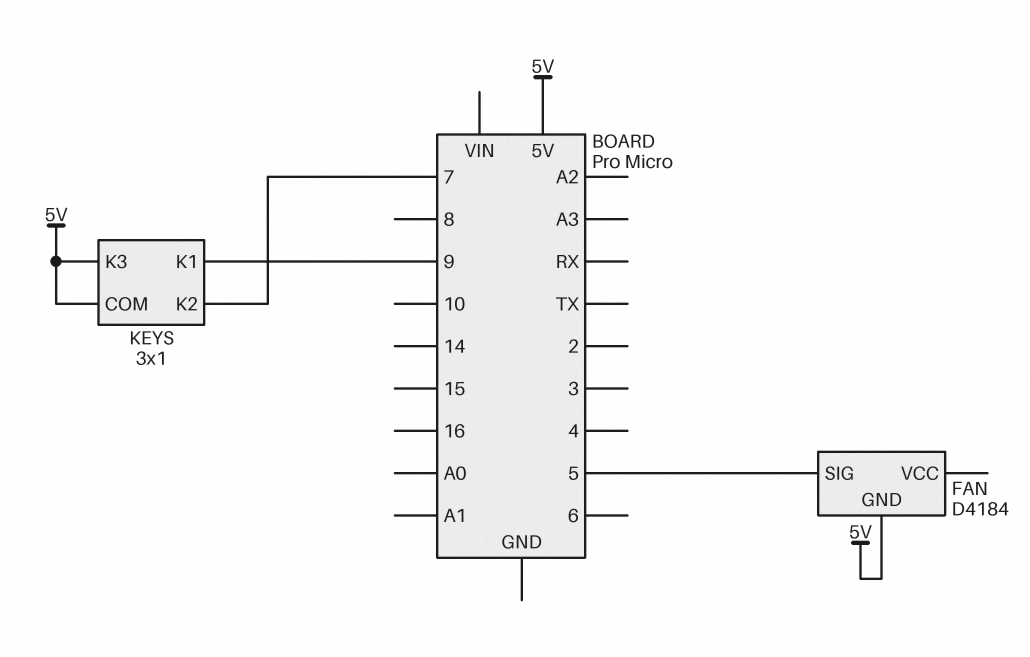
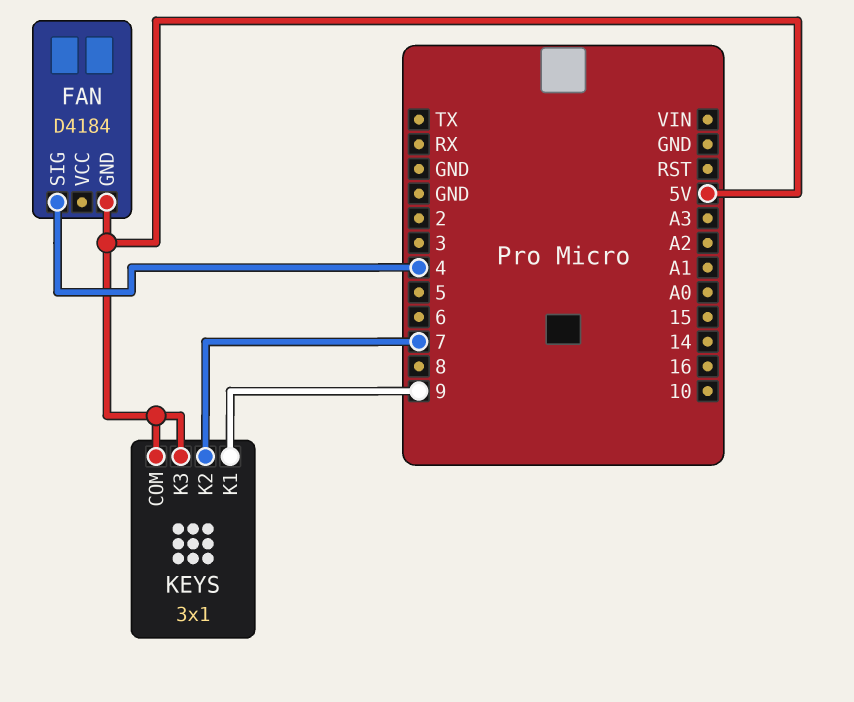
FAN pin SIG: 5 -> 4

